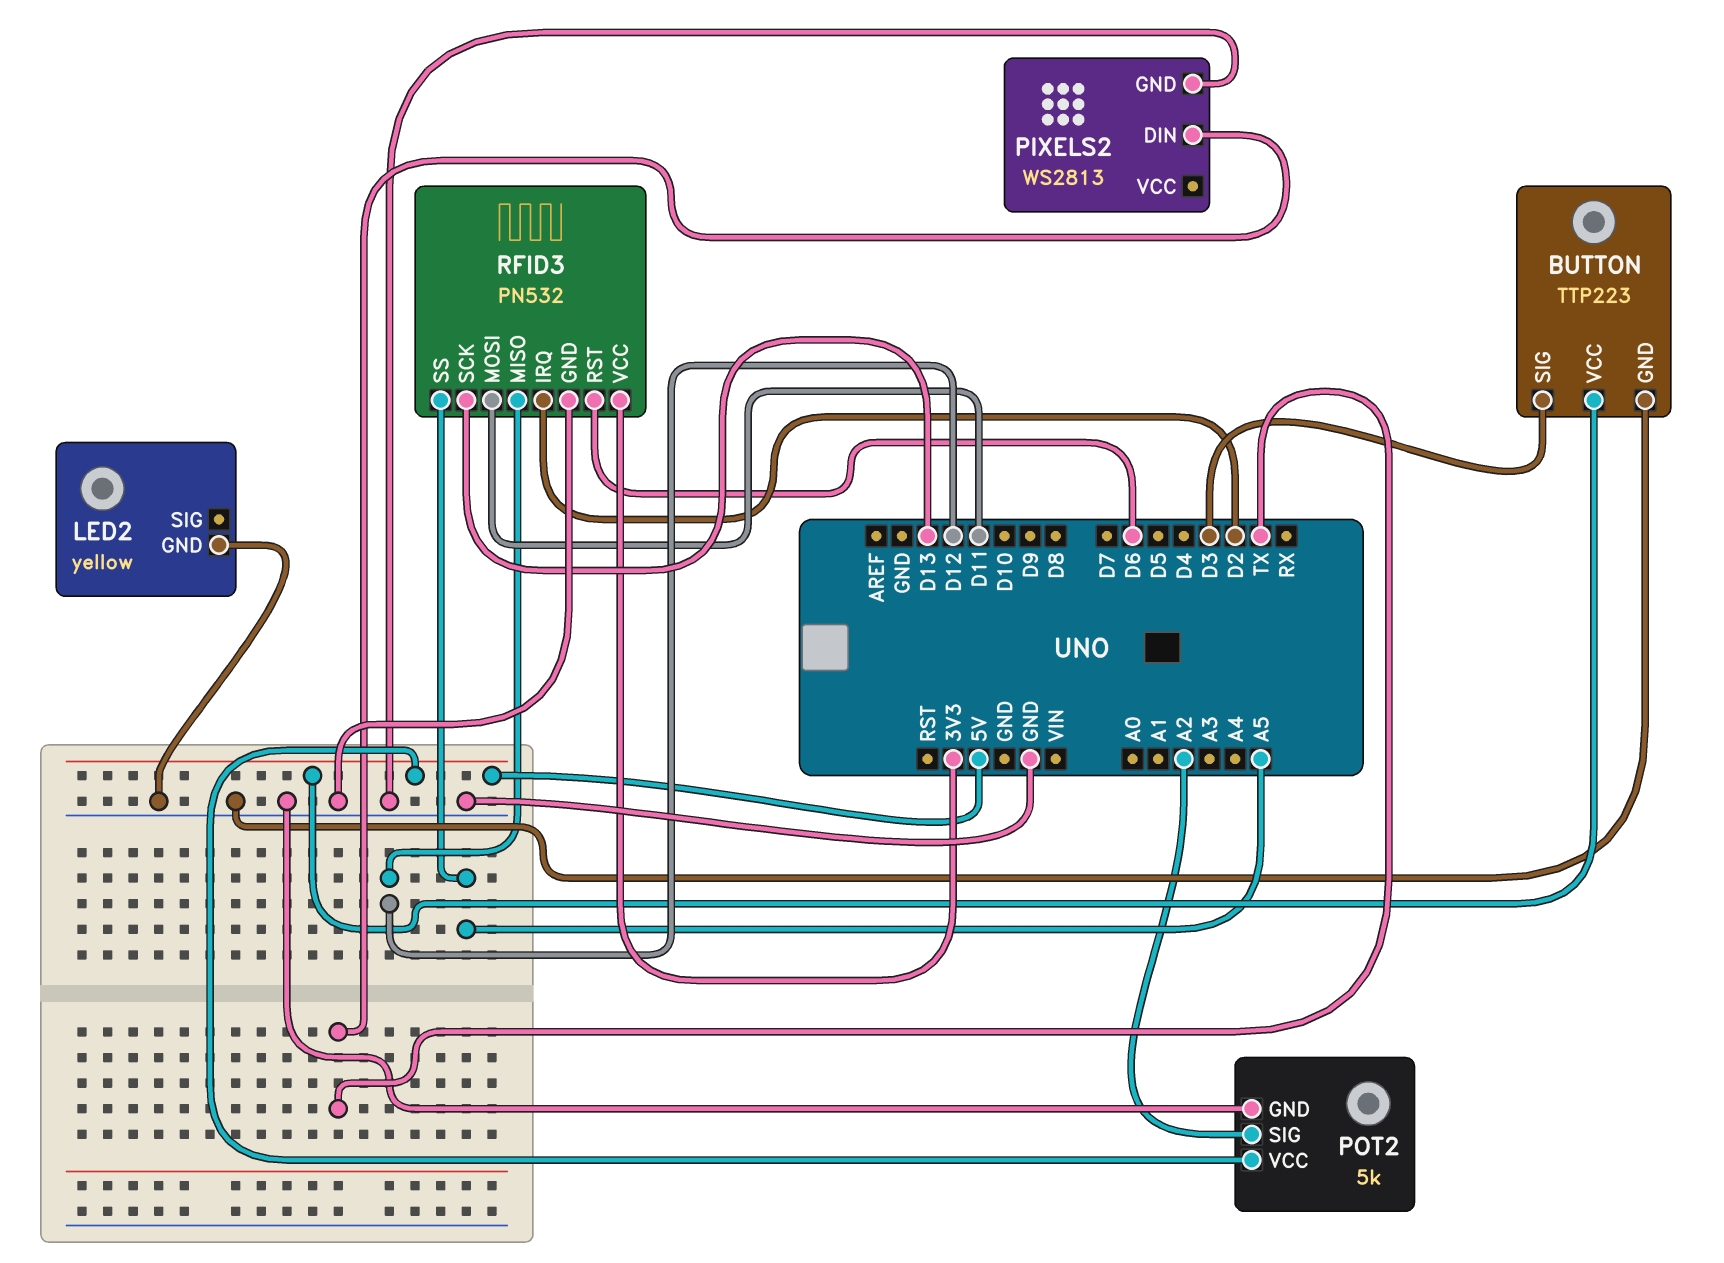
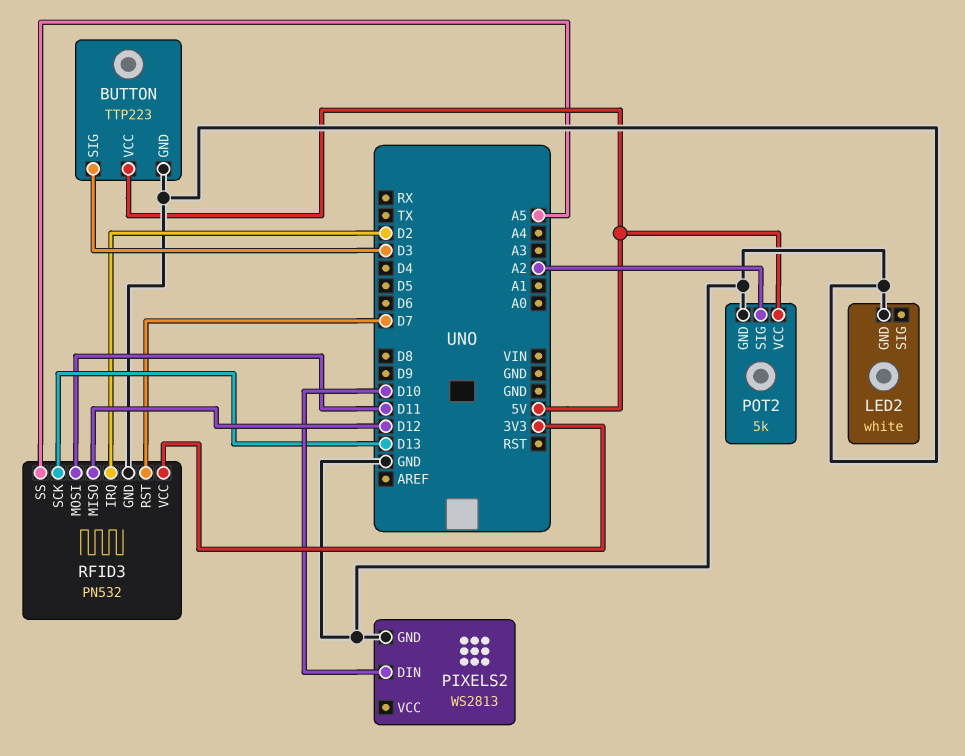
LED2: yellow -> white
PIXELS2 pin DIN: TX -> D10
RFID3 pin RST: D6 -> D7

